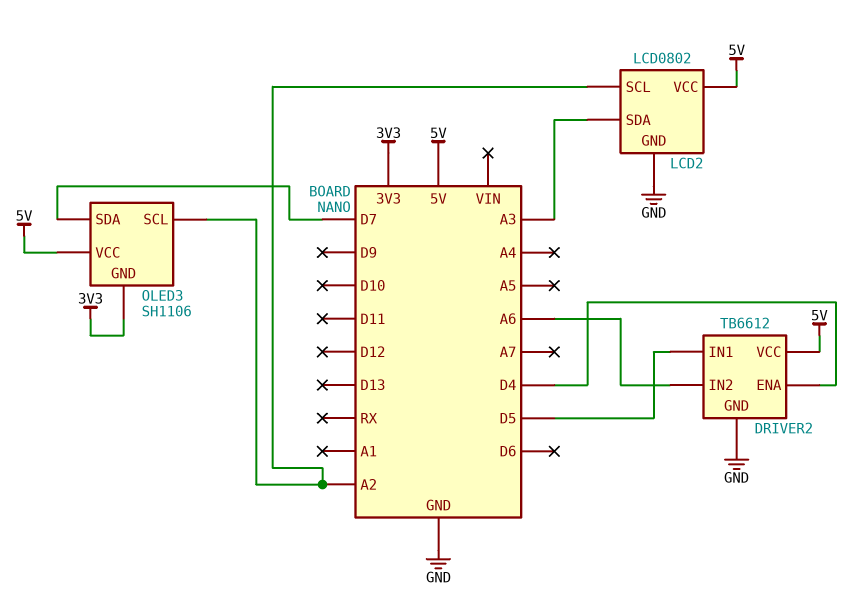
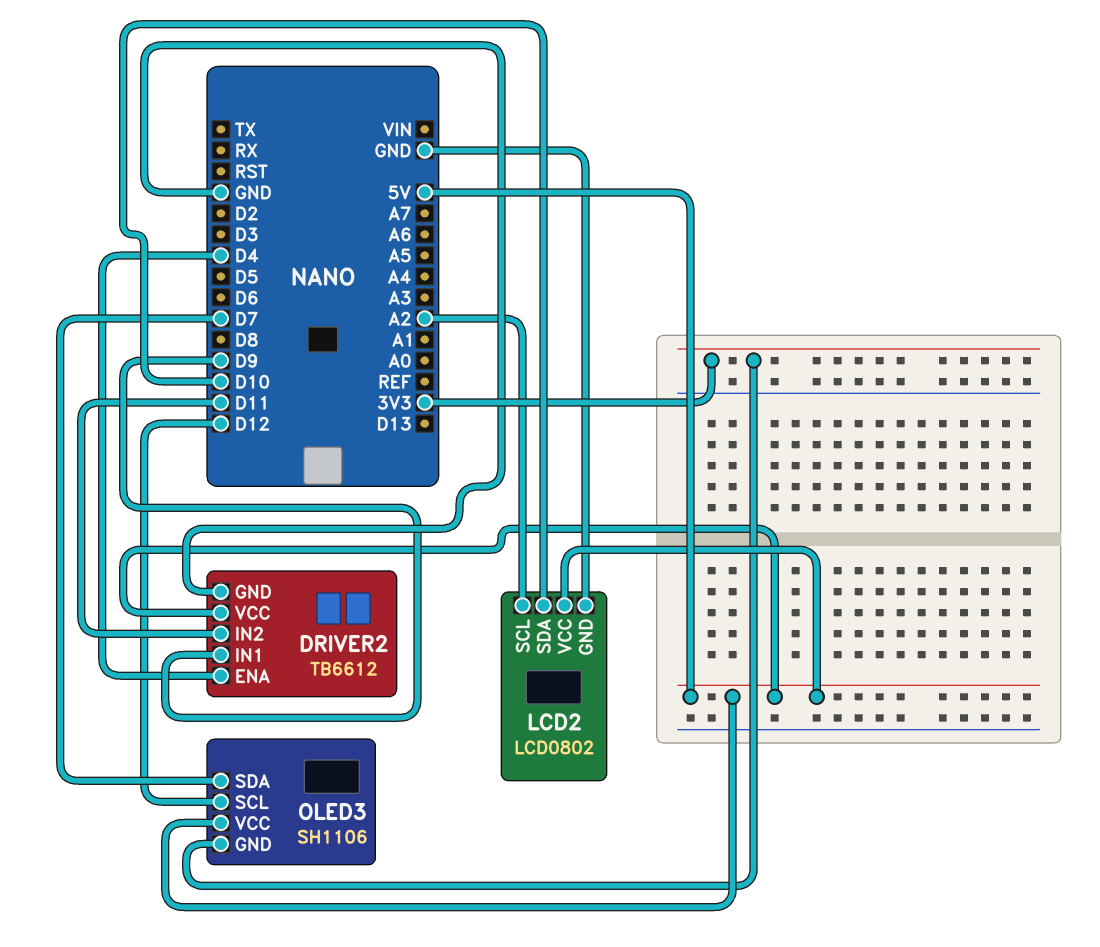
DRIVER2 pin IN1: D5 -> D9
DRIVER2 pin IN2: A6 -> D11
LCD2 pin SDA: A3 -> D10
OLED3 pin SCL: A2 -> D12

